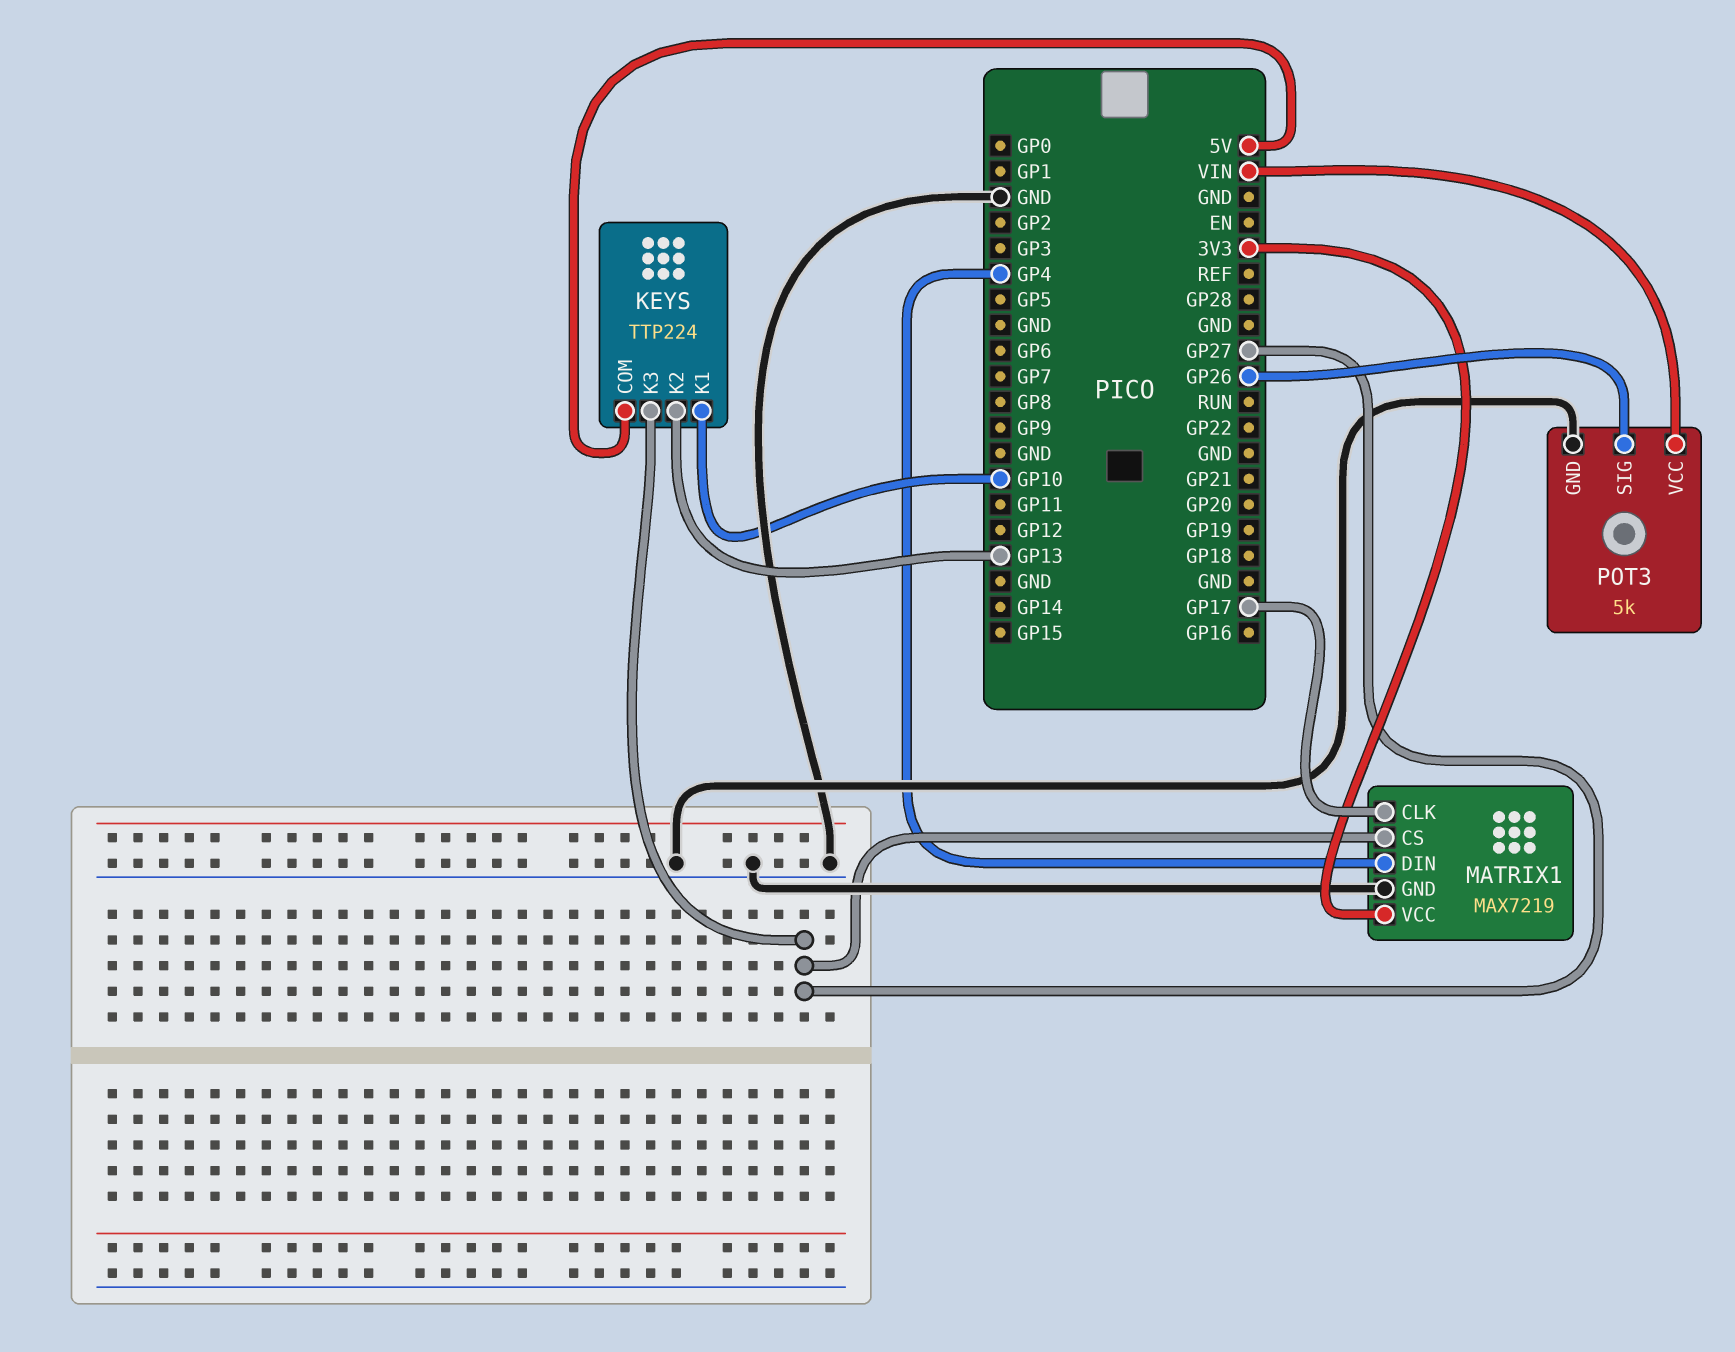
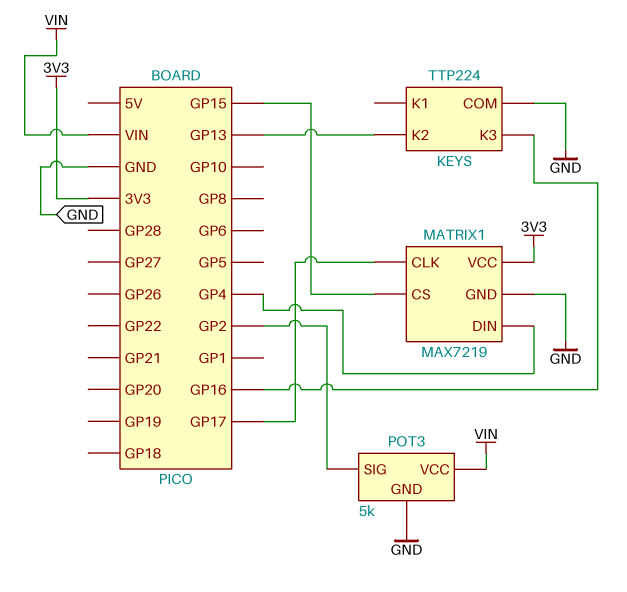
KEYS pin COM: 5V -> GND
KEYS pin K1: GP10 -> none
KEYS pin K3: GP27 -> GP16
MATRIX1 pin CS: GP27 -> GP15
POT3 pin SIG: GP26 -> GP2

